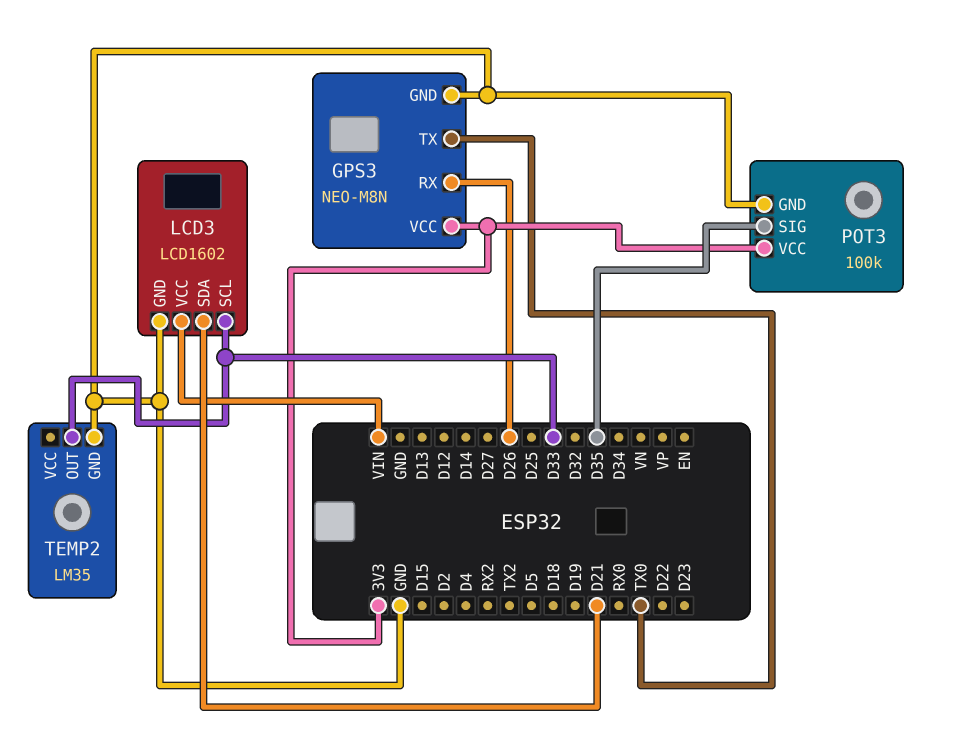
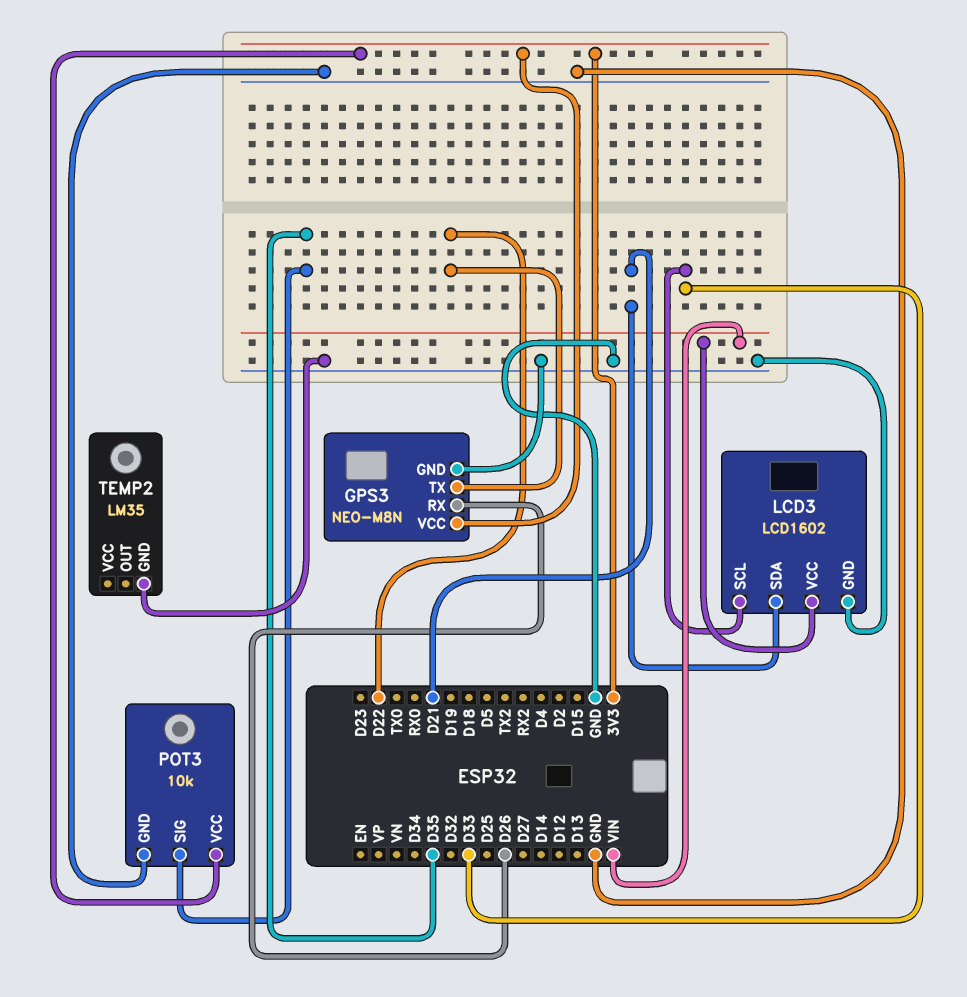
GPS3 pin TX: TX0 -> D22
POT3: 100k -> 10k
TEMP2 pin OUT: D33 -> none

